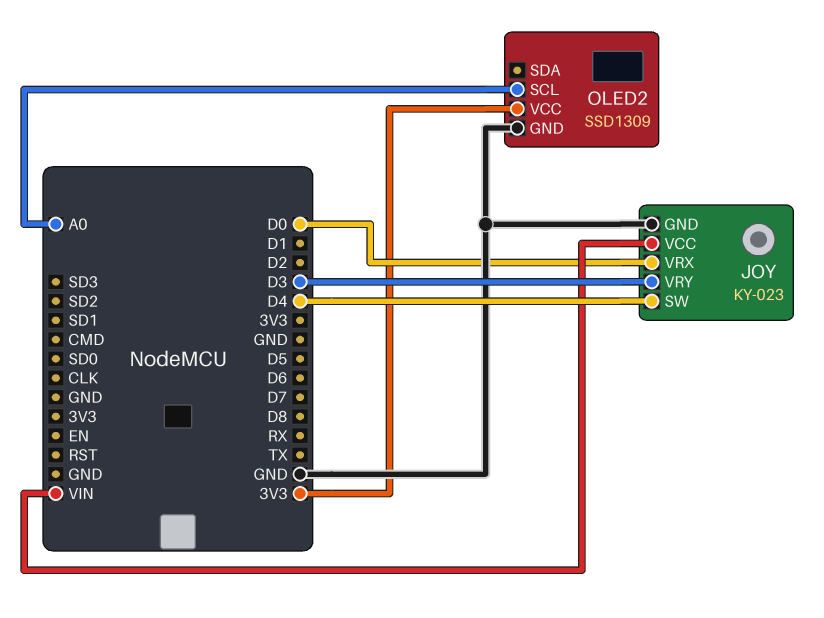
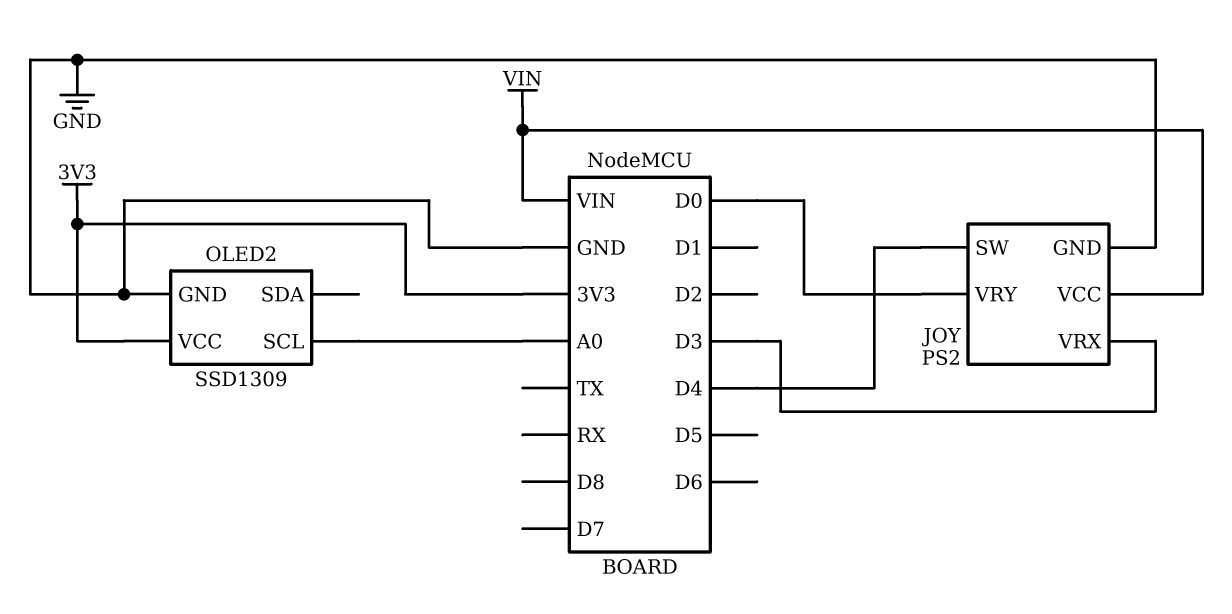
JOY: KY-023 -> PS2
JOY pin VRX: D0 -> D3
JOY pin VRY: D3 -> D0

